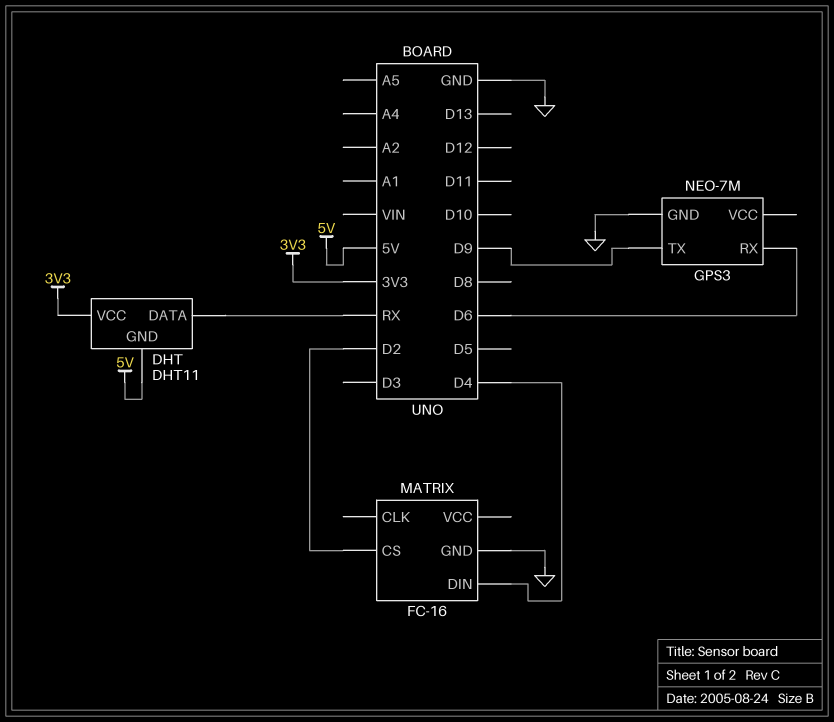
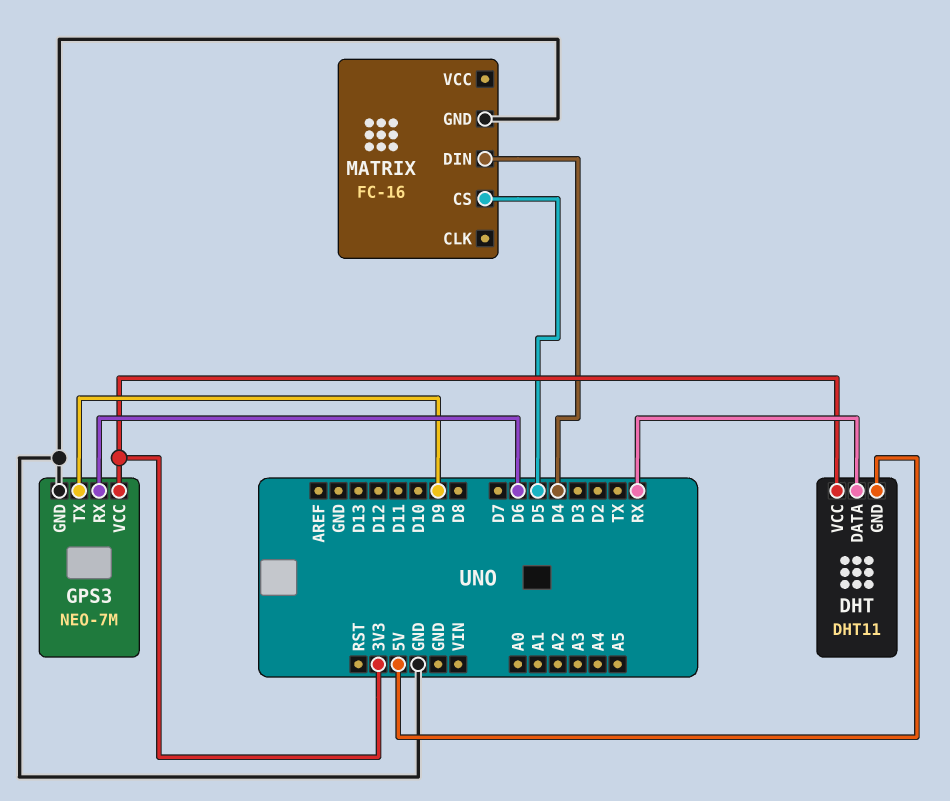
GPS3 pin VCC: none -> 3V3
MATRIX pin CS: D2 -> D5

